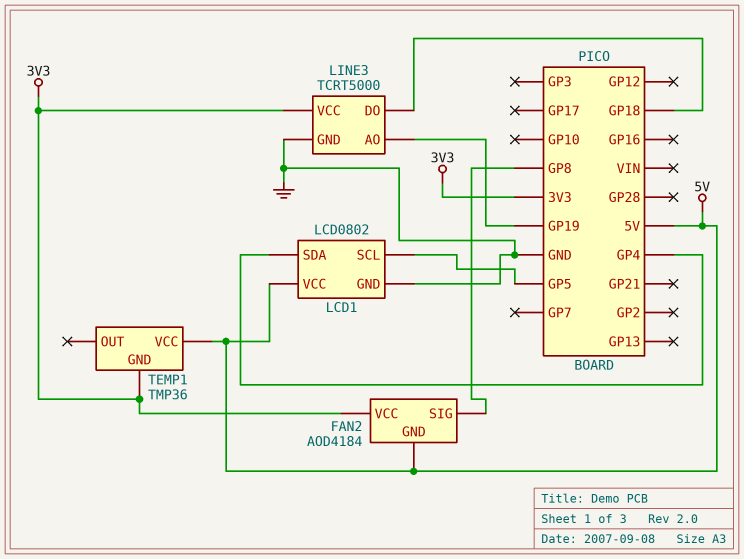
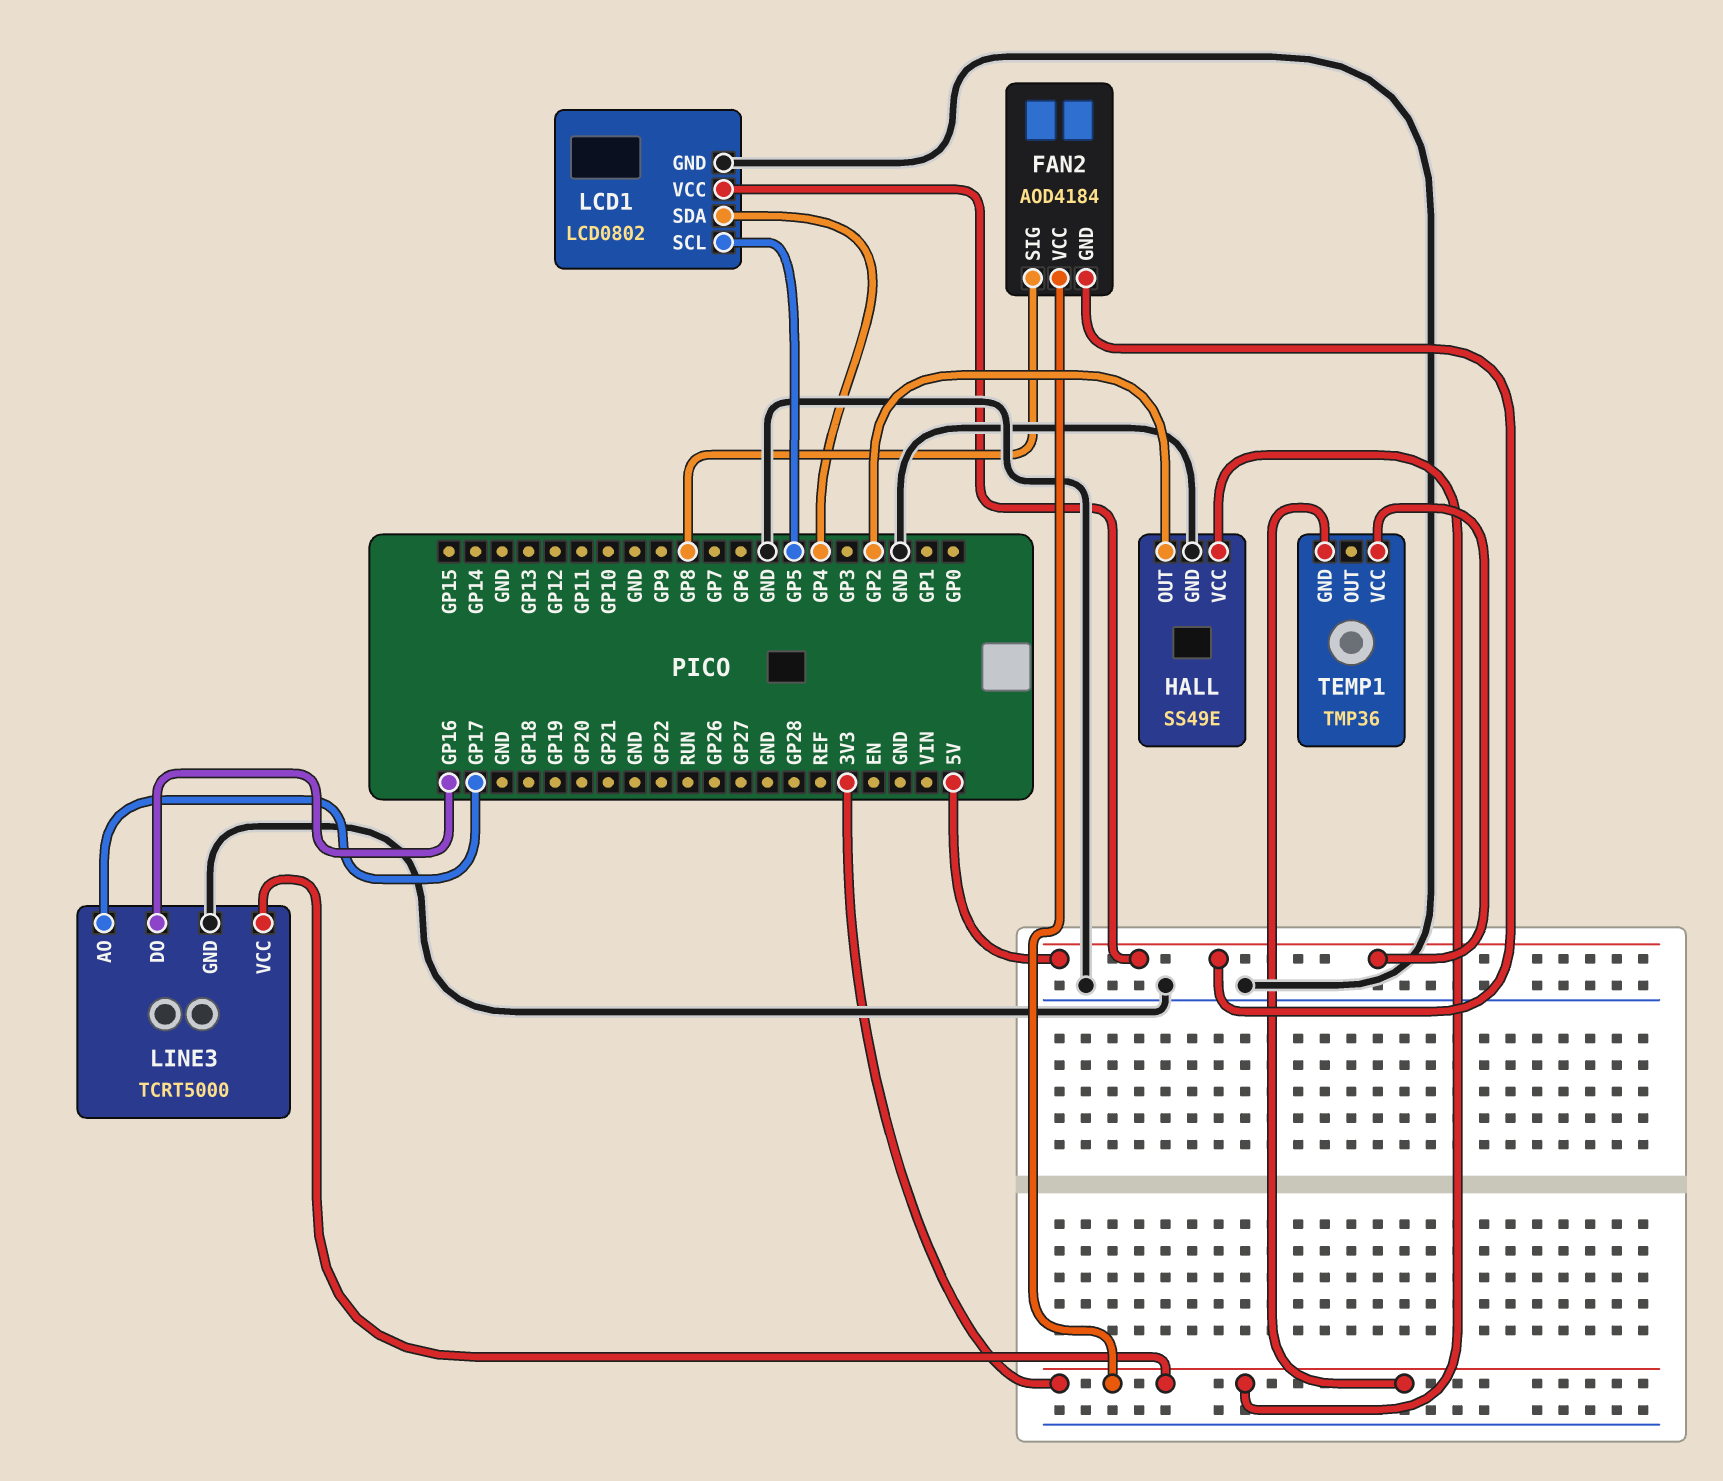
HALL: none -> SS49E
HALL pin GND: none -> GND
HALL pin OUT: none -> GP2
HALL pin VCC: none -> 3V3
LINE3 pin AO: GP19 -> GP17
LINE3 pin DO: GP18 -> GP16

